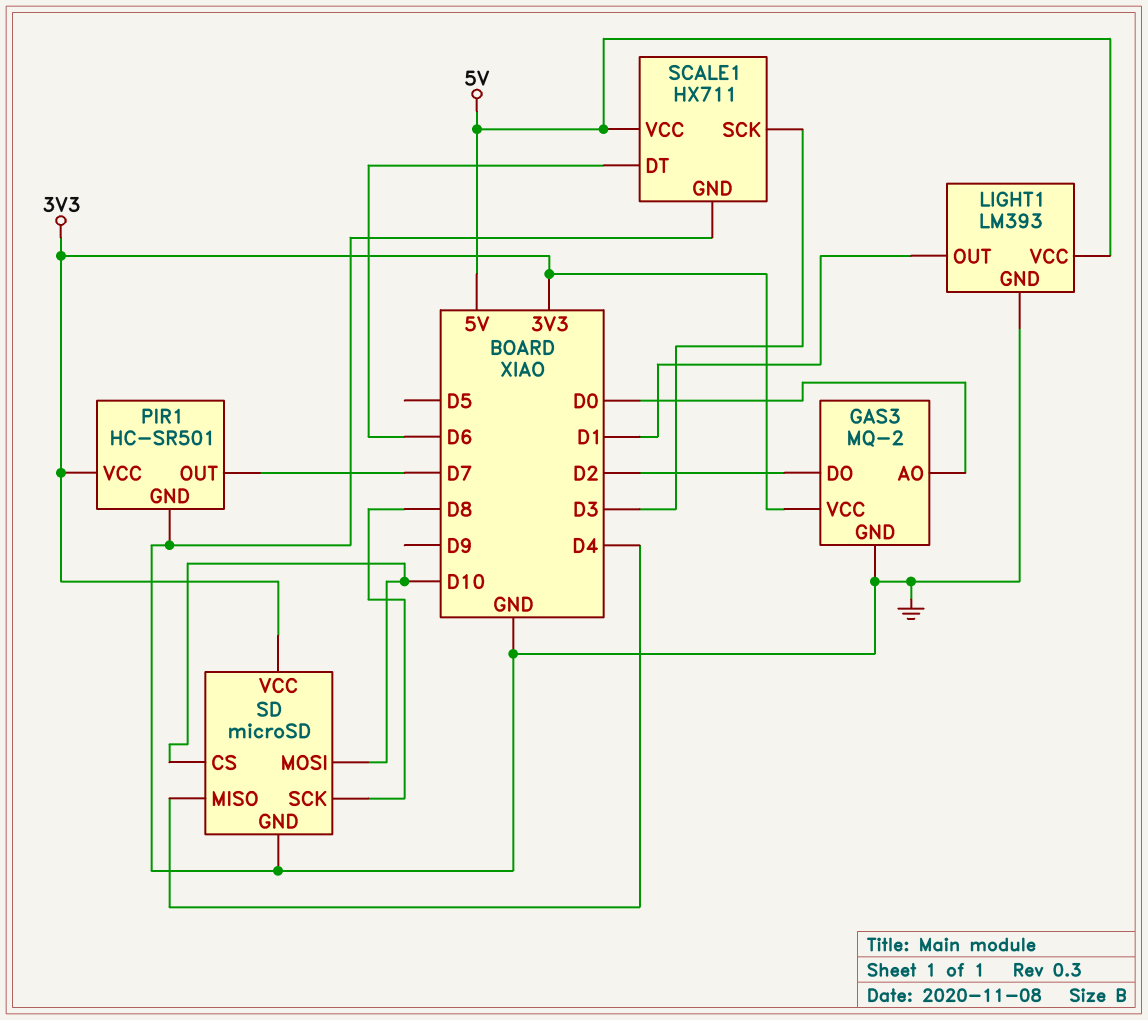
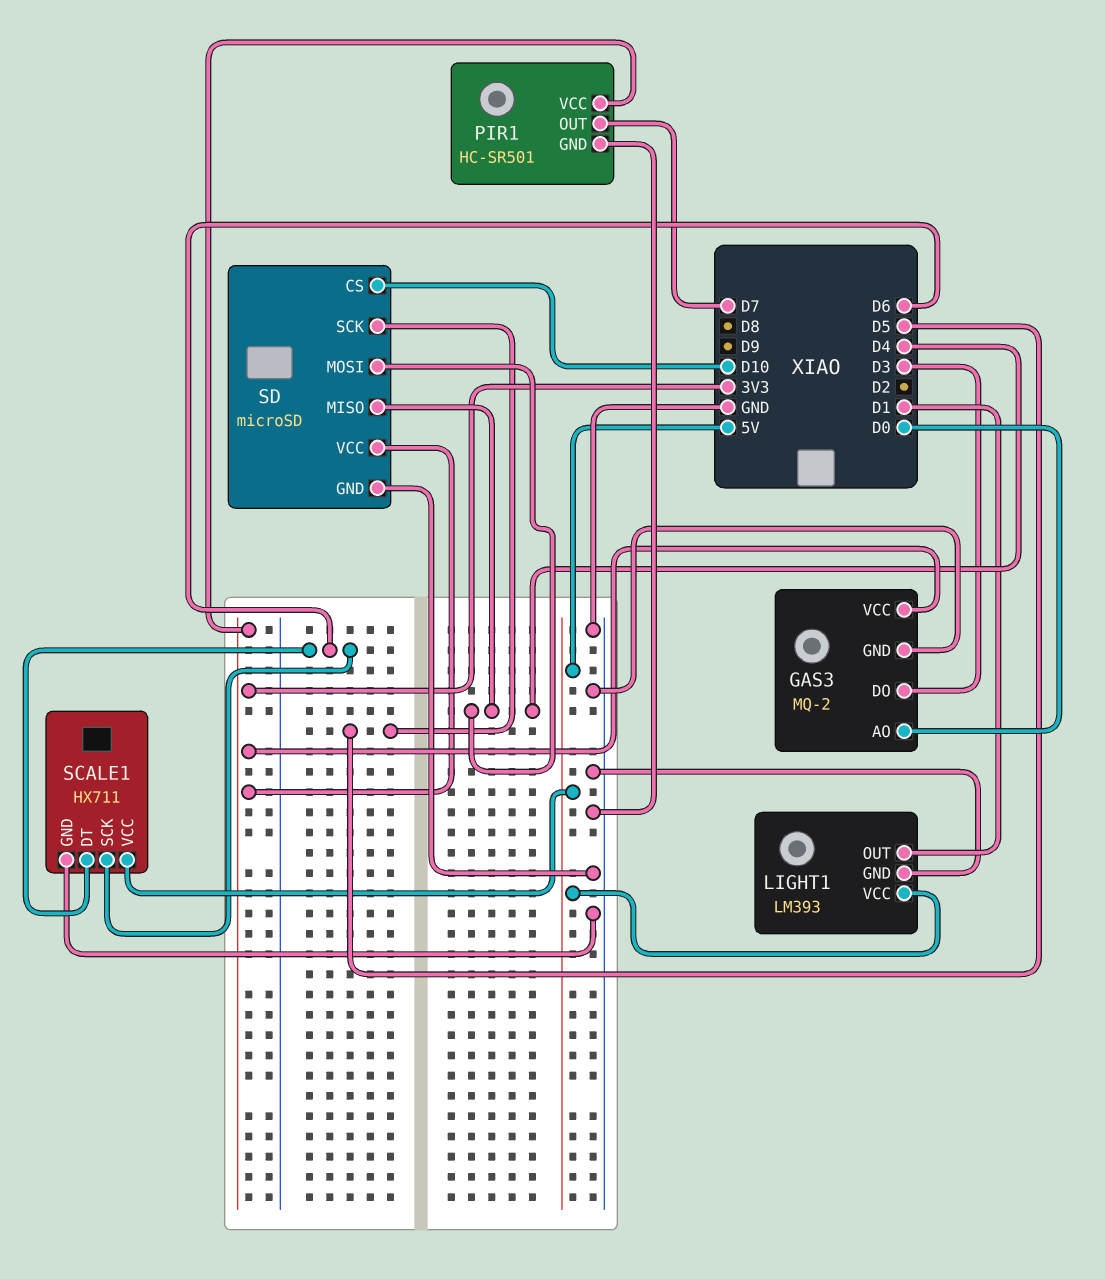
GAS3 pin DO: D2 -> D3
SCALE1 pin SCK: D3 -> D6
SD pin MOSI: D10 -> D4
SD pin SCK: D8 -> D5

